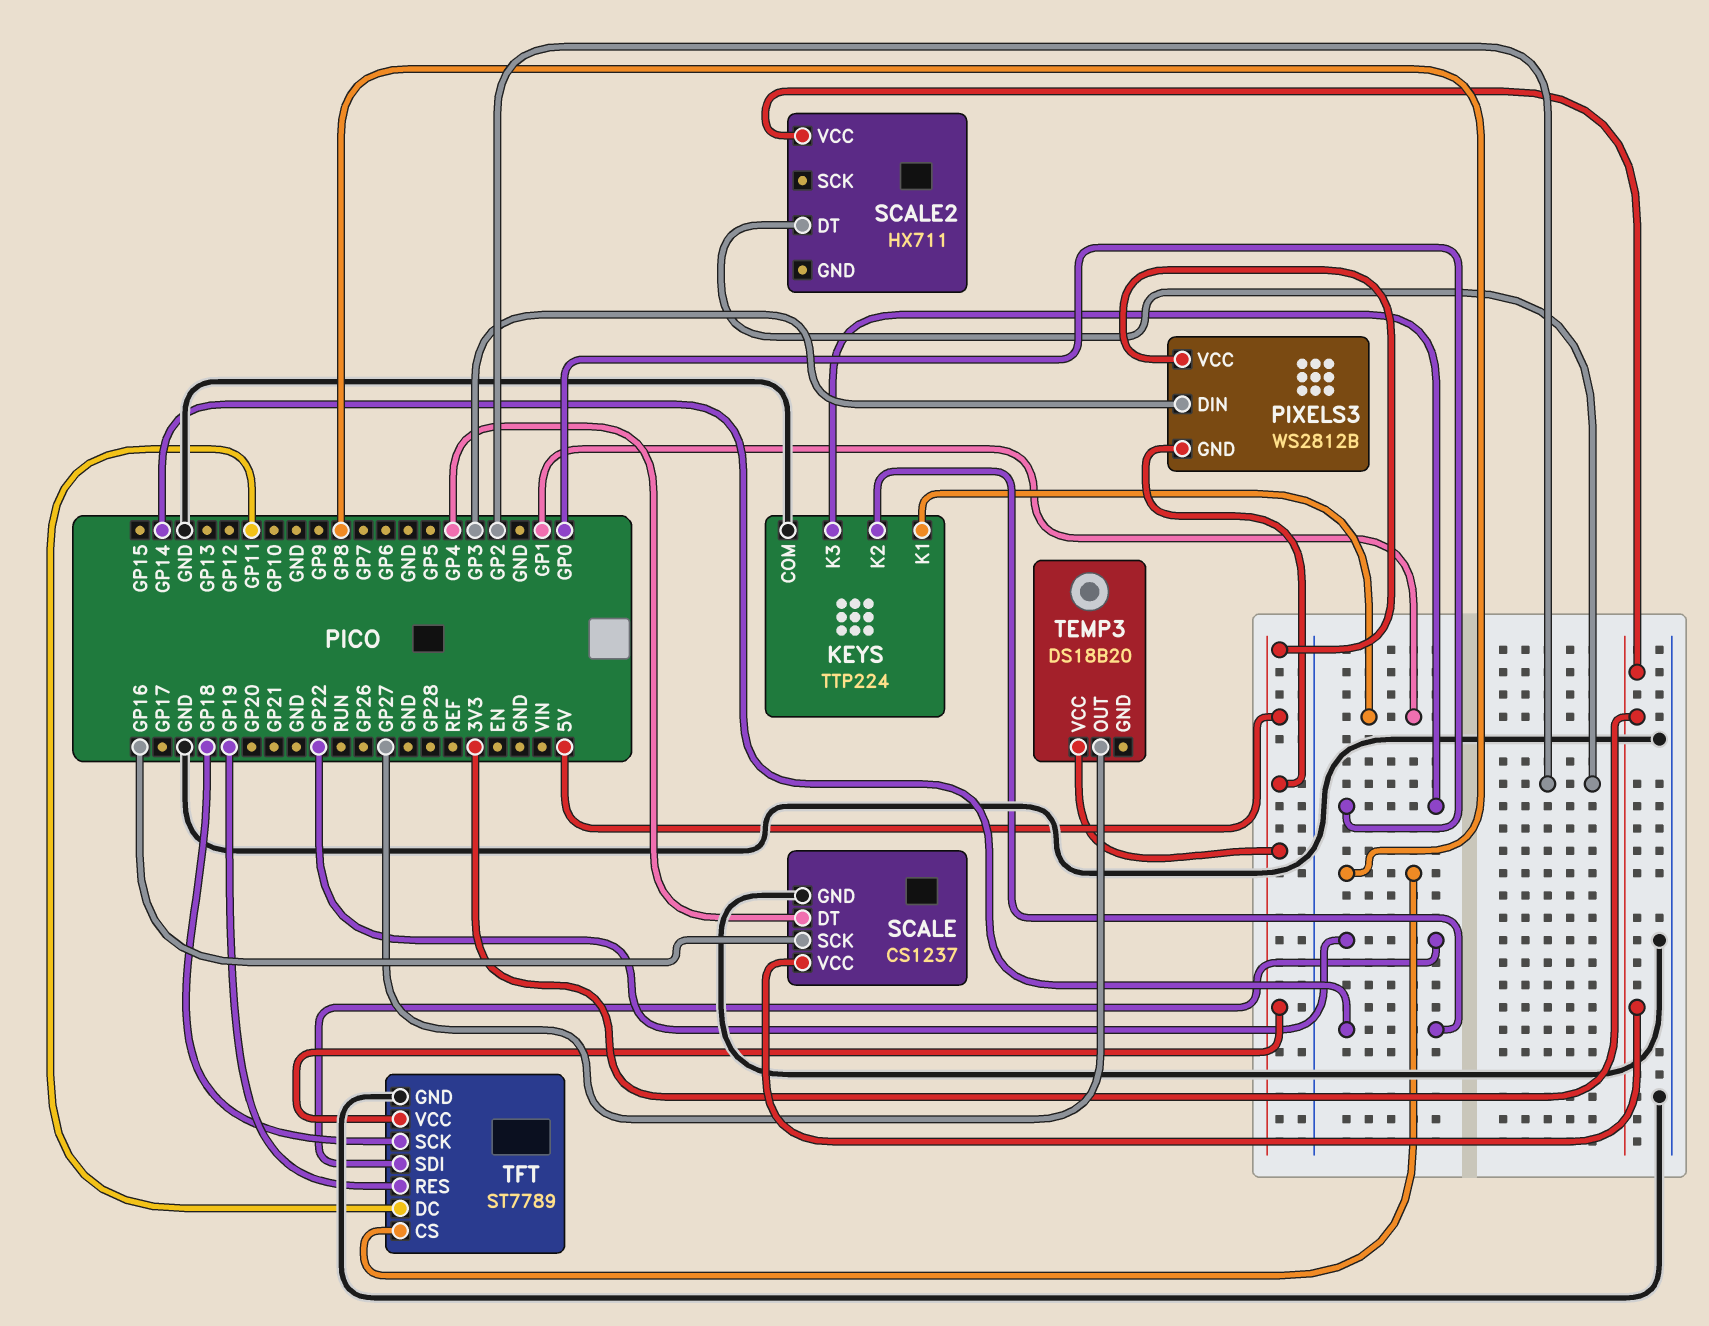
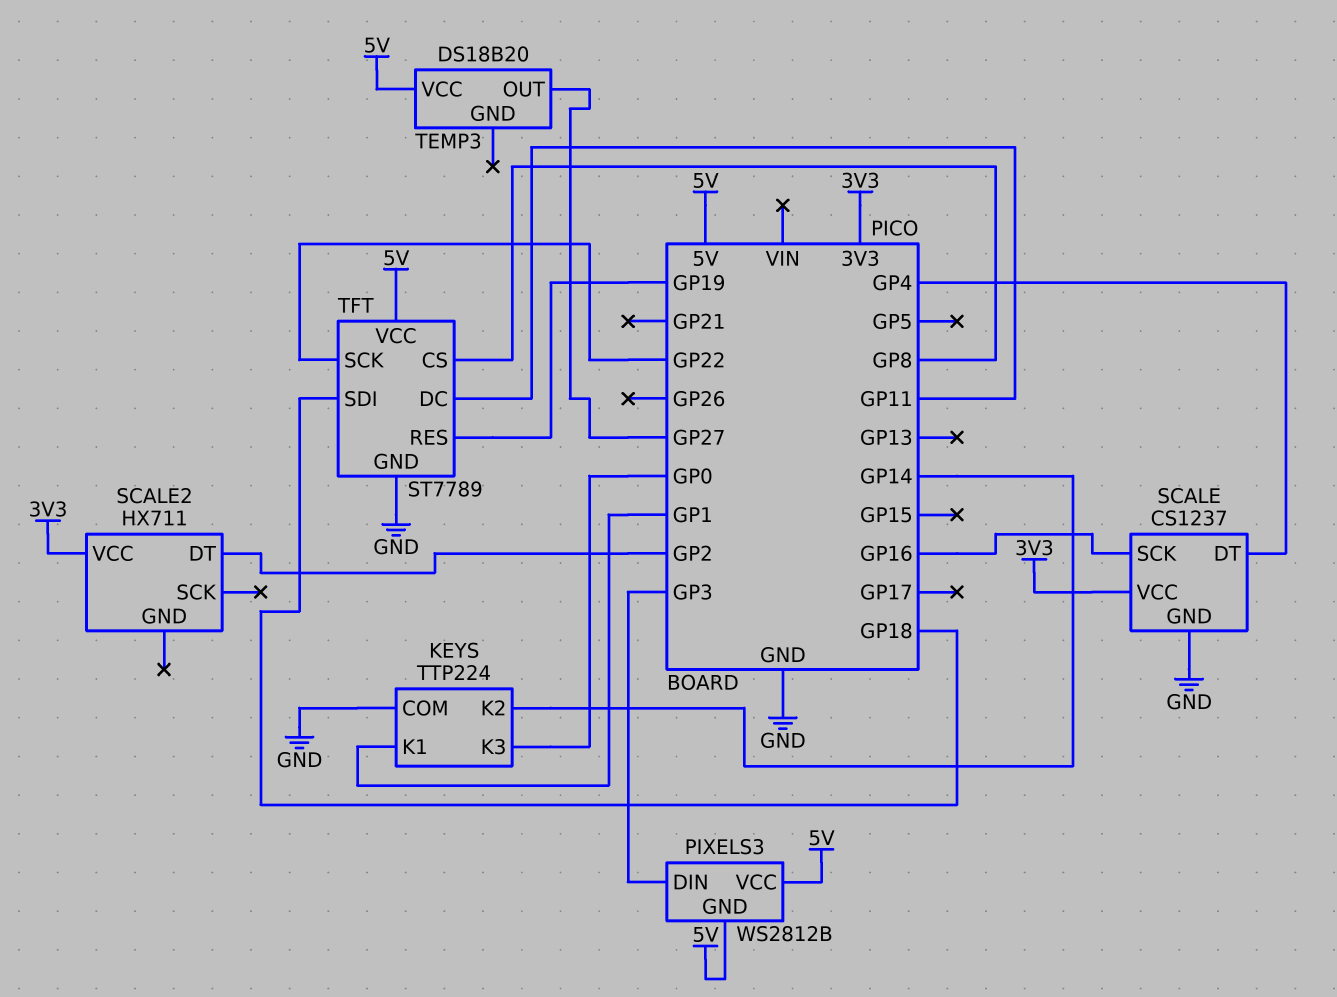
TFT pin SCK: GP18 -> GP22
TFT pin SDI: GP22 -> GP18

